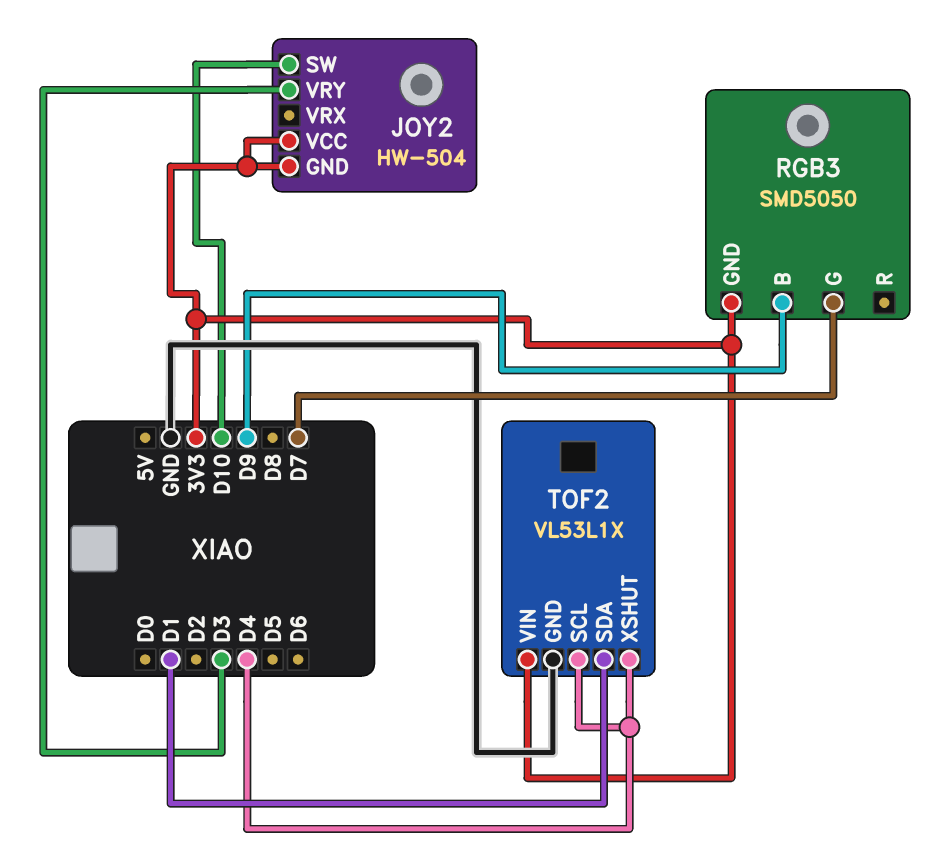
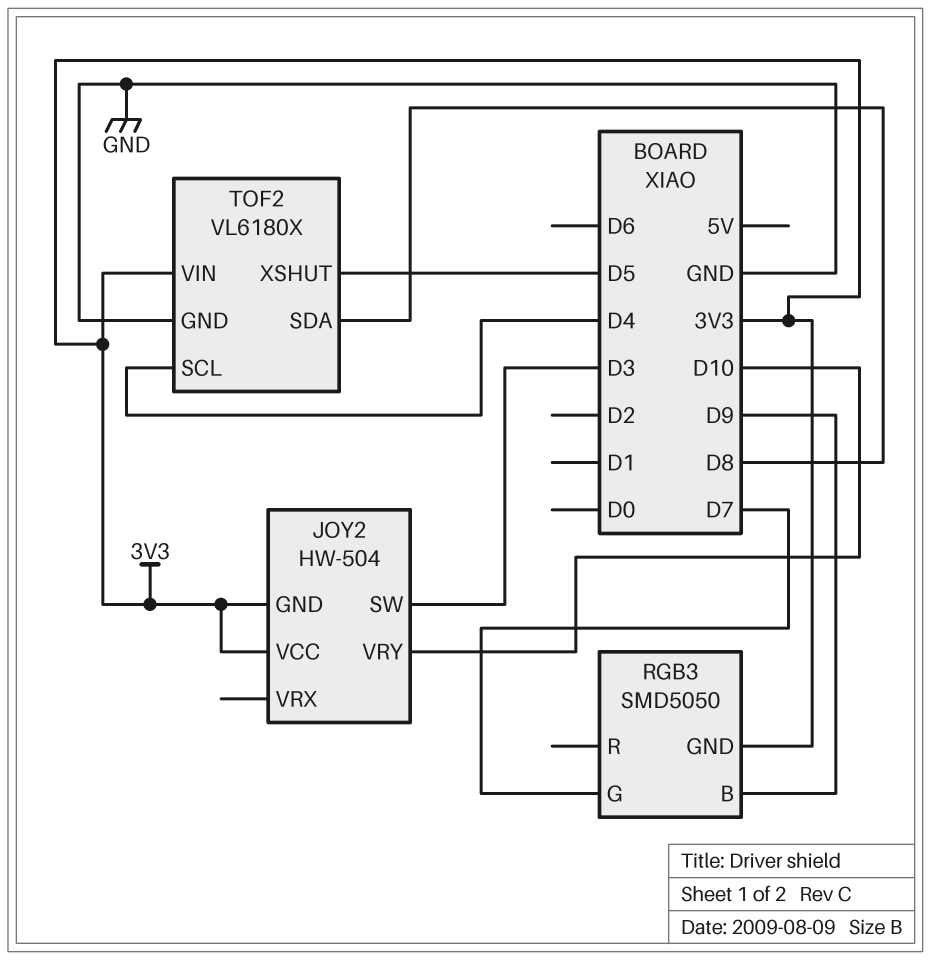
JOY2 pin SW: D10 -> D3
JOY2 pin VRY: D3 -> D10
TOF2: VL53L1X -> VL6180X
TOF2 pin SDA: D1 -> D8
TOF2 pin XSHUT: D4 -> D5

